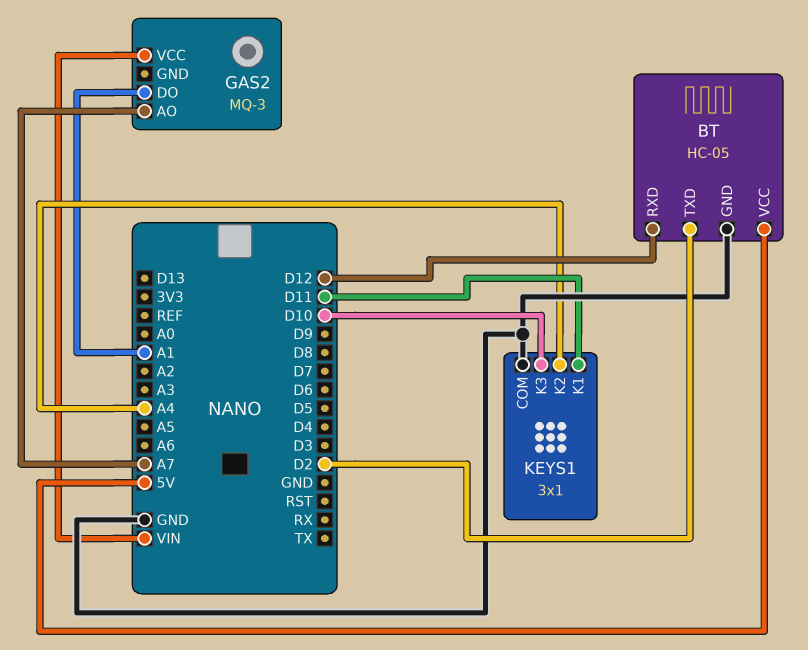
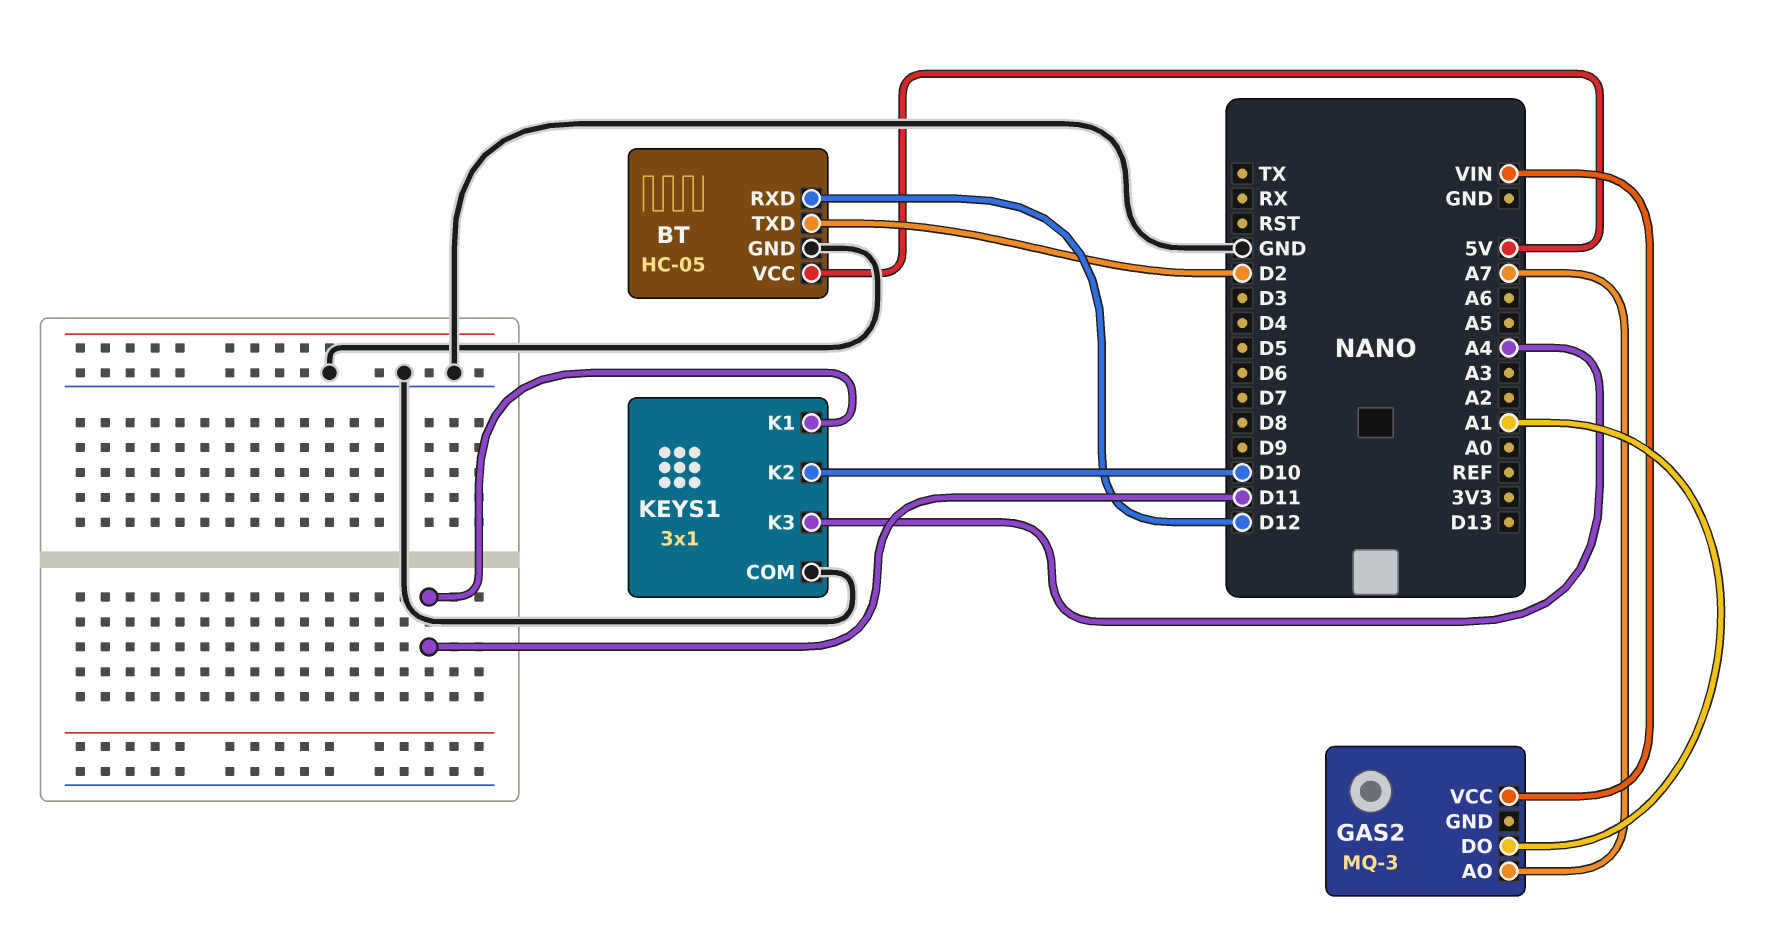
KEYS1 pin K2: A4 -> D10
KEYS1 pin K3: D10 -> A4

